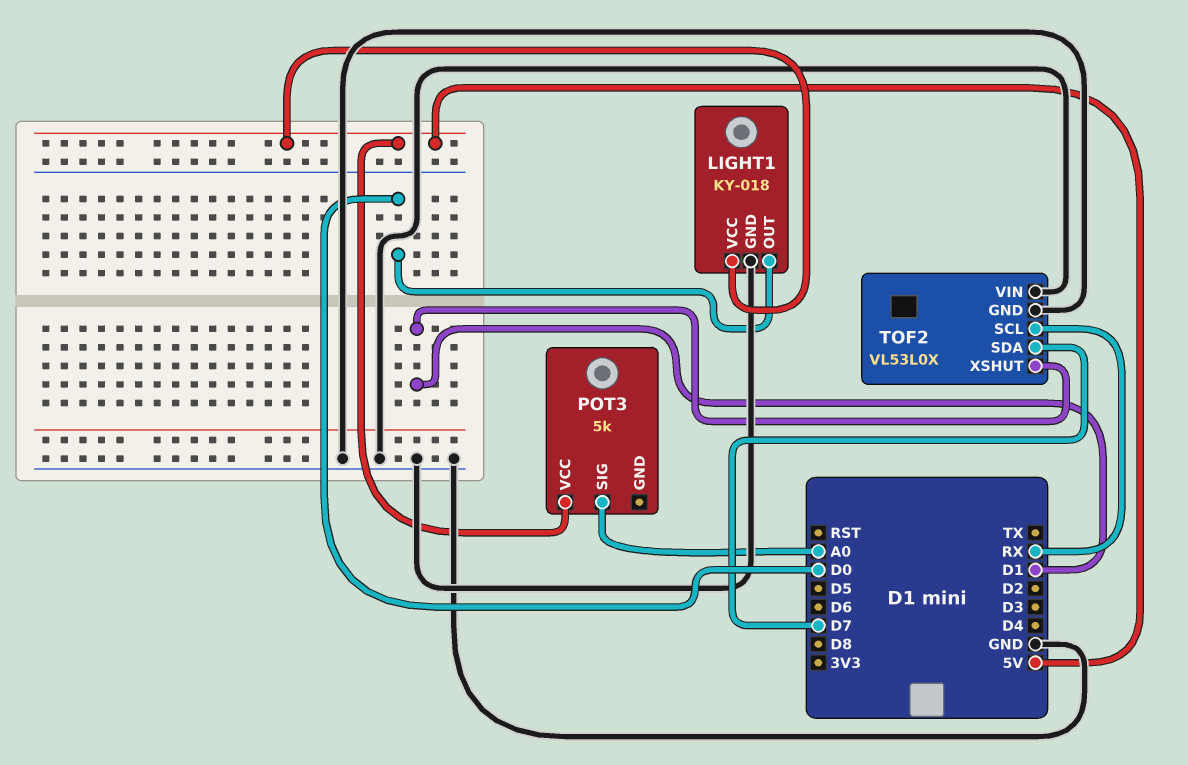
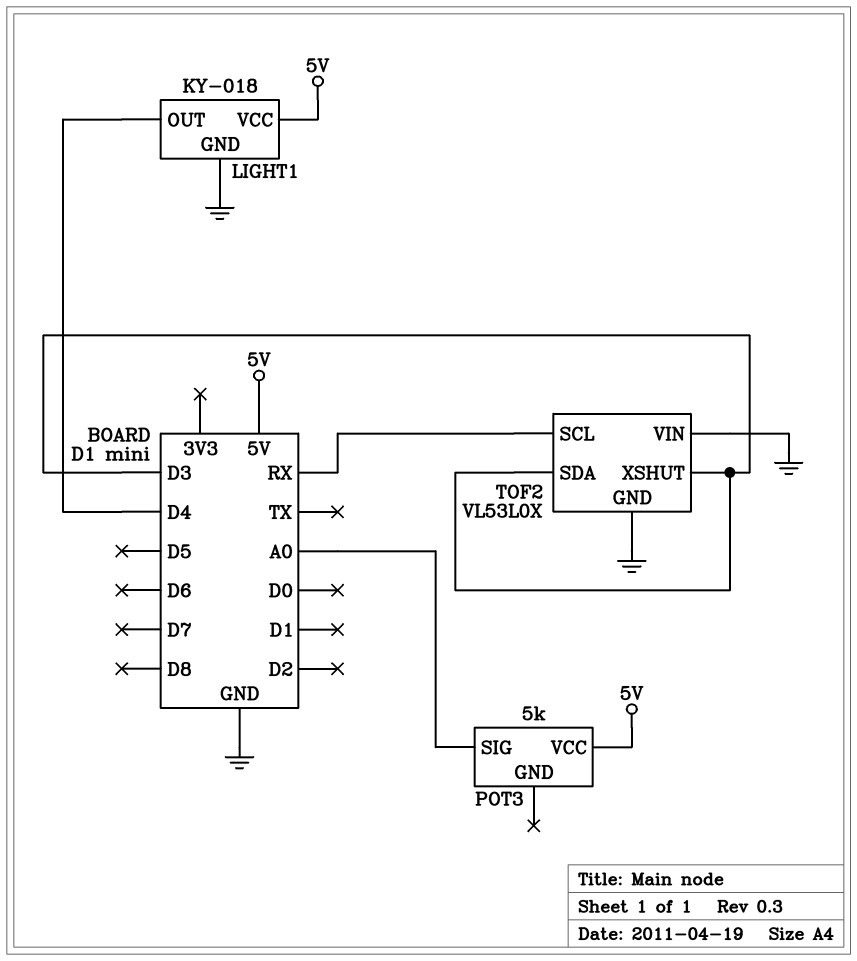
LIGHT1 pin OUT: D0 -> D4
TOF2 pin SDA: D7 -> D3
TOF2 pin XSHUT: D1 -> D3

